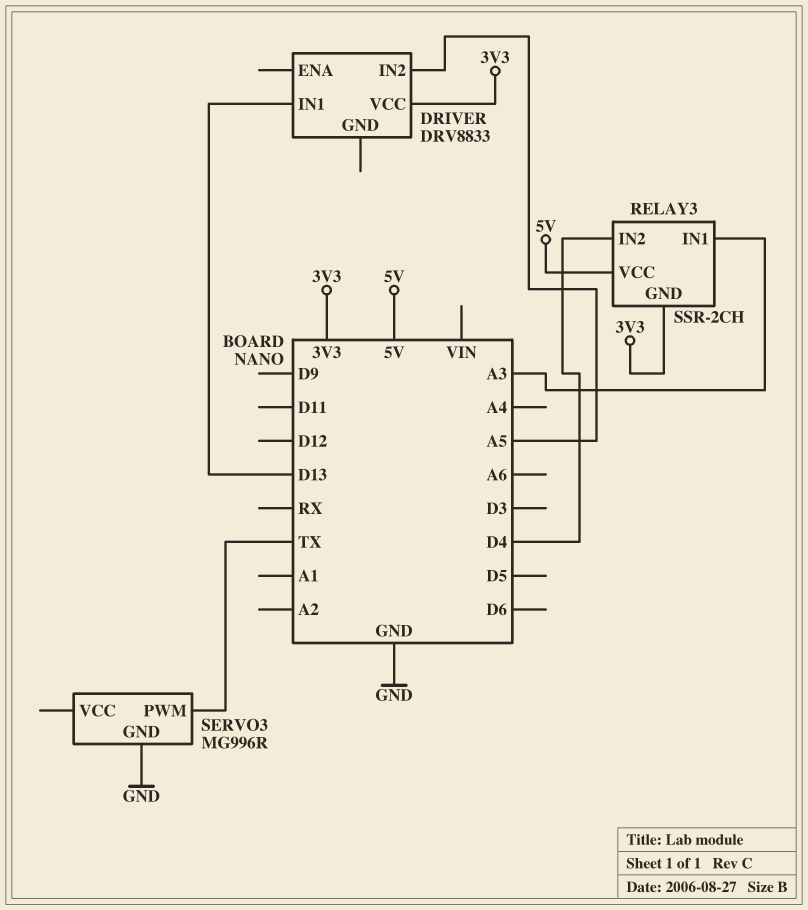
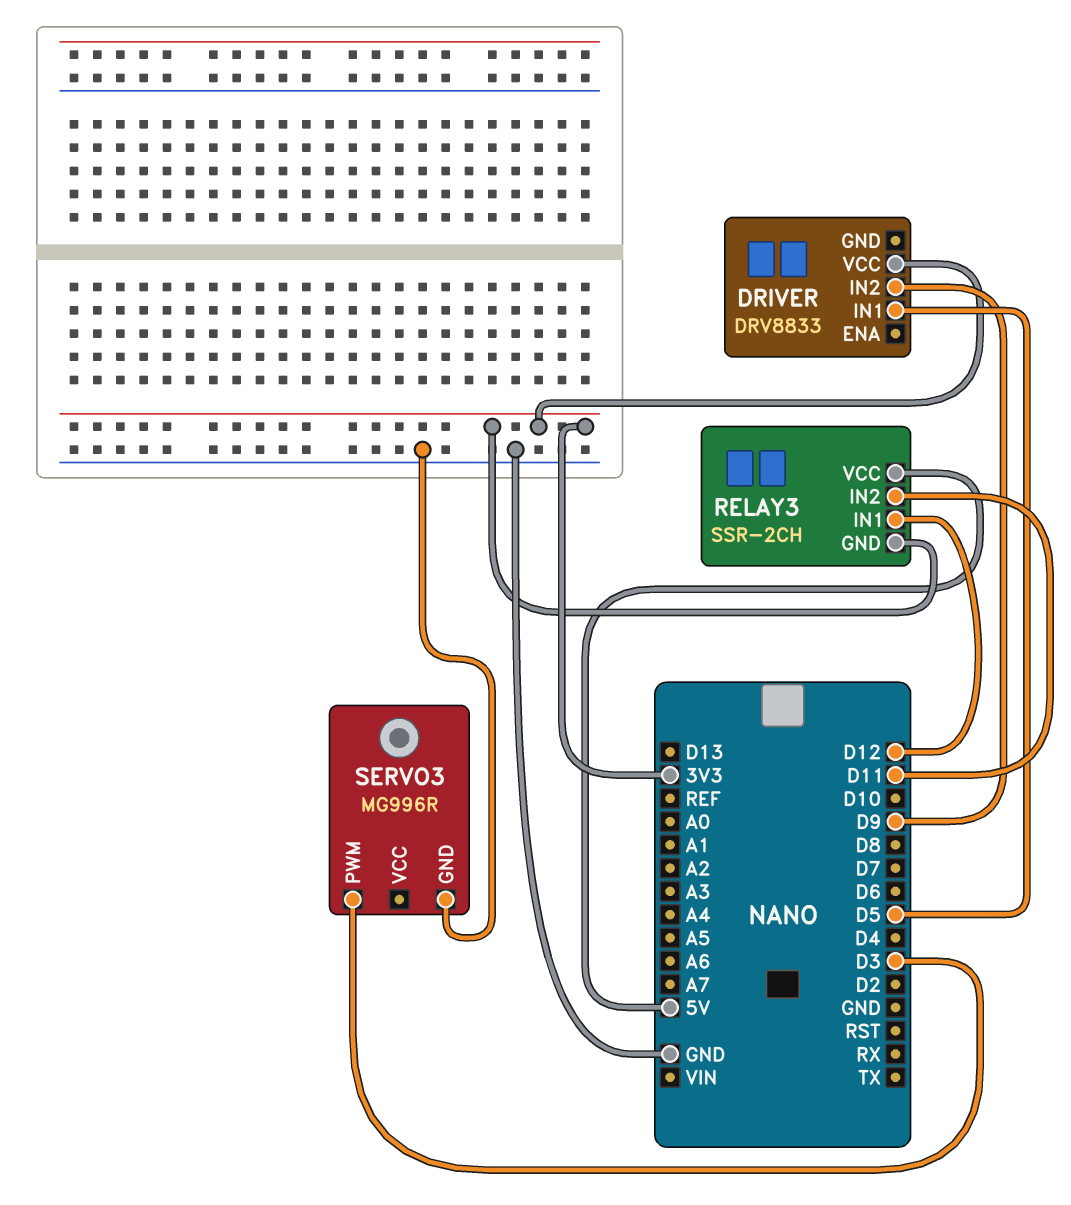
DRIVER pin IN1: D13 -> D5
DRIVER pin IN2: A5 -> D9
RELAY3 pin IN1: A3 -> D12
RELAY3 pin IN2: D4 -> D11
SERVO3 pin PWM: TX -> D3

